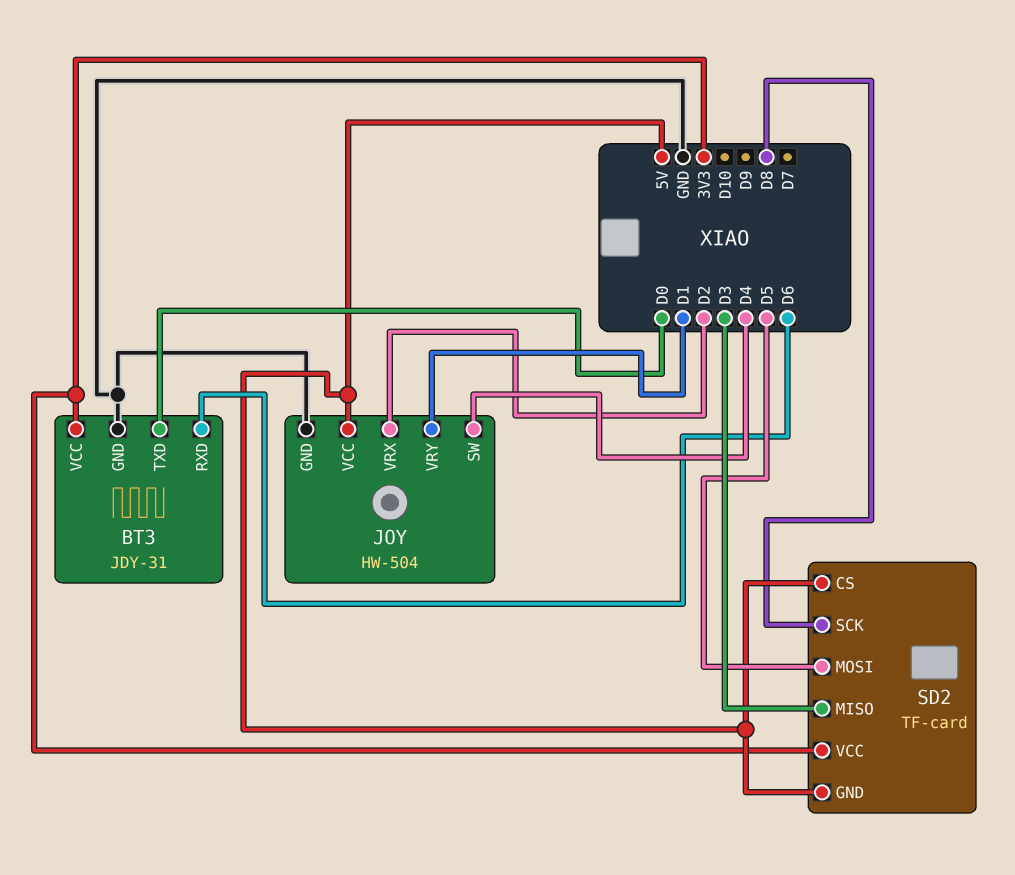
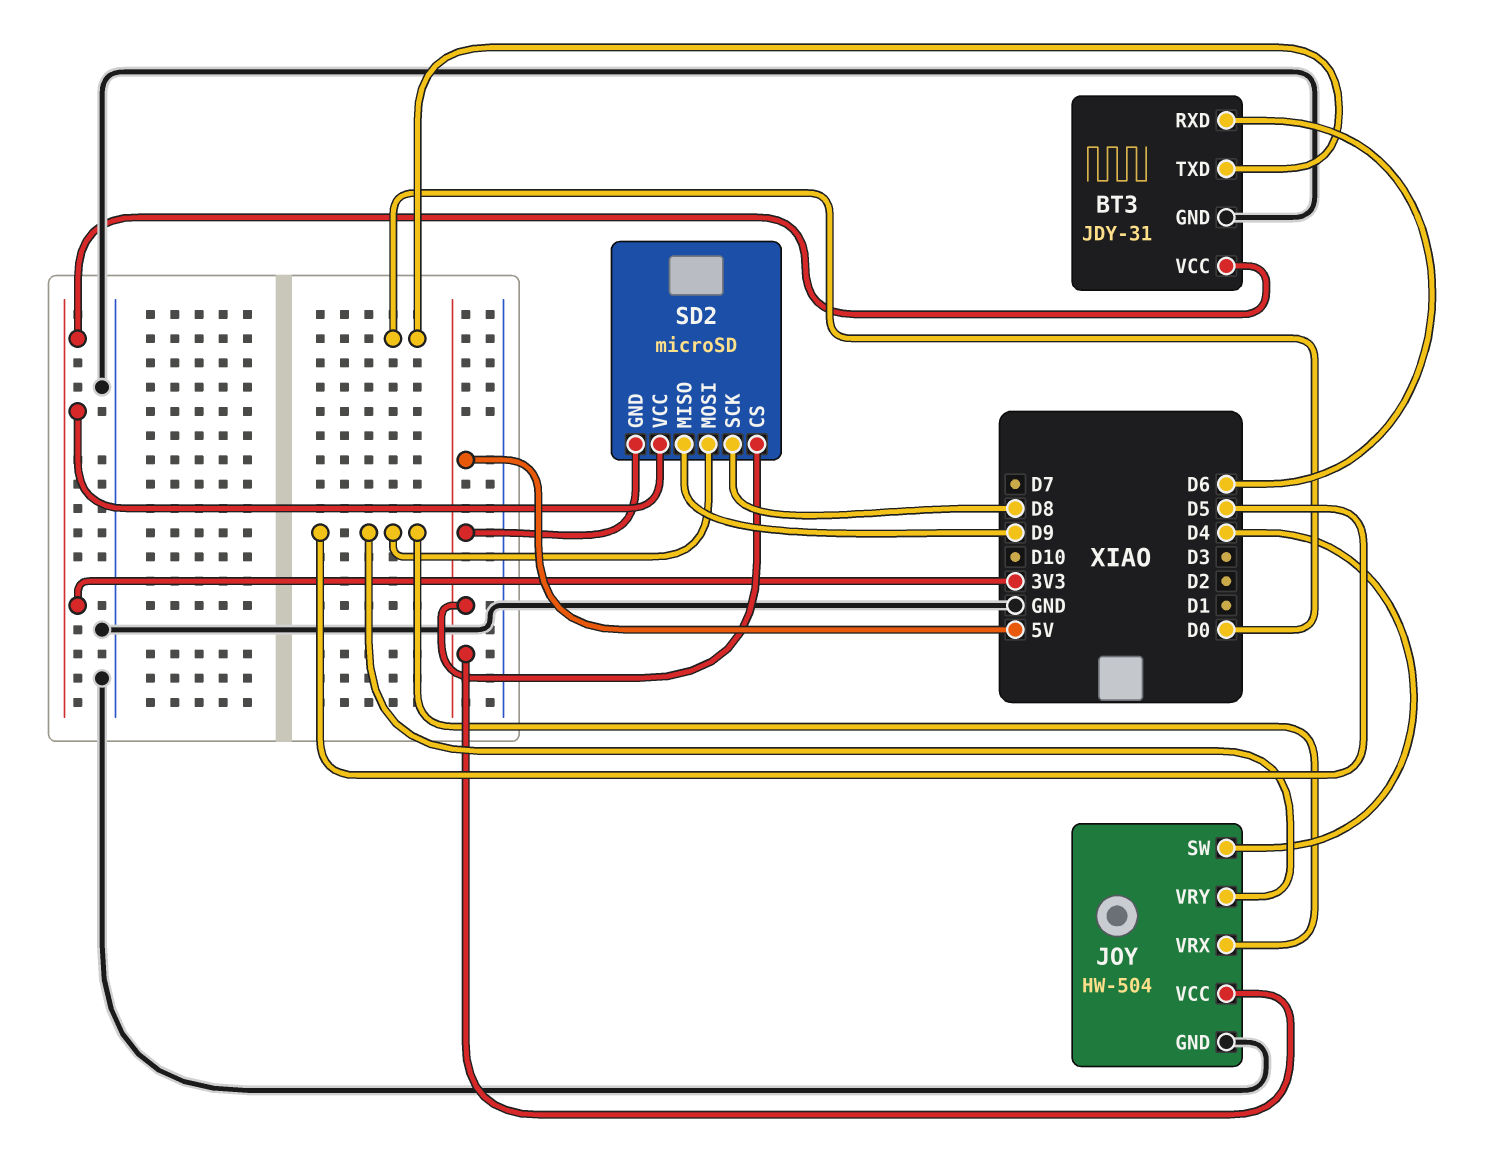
JOY pin VRX: D2 -> D5
JOY pin VRY: D1 -> D5
SD2: TF-card -> microSD
SD2 pin MISO: D3 -> D9

